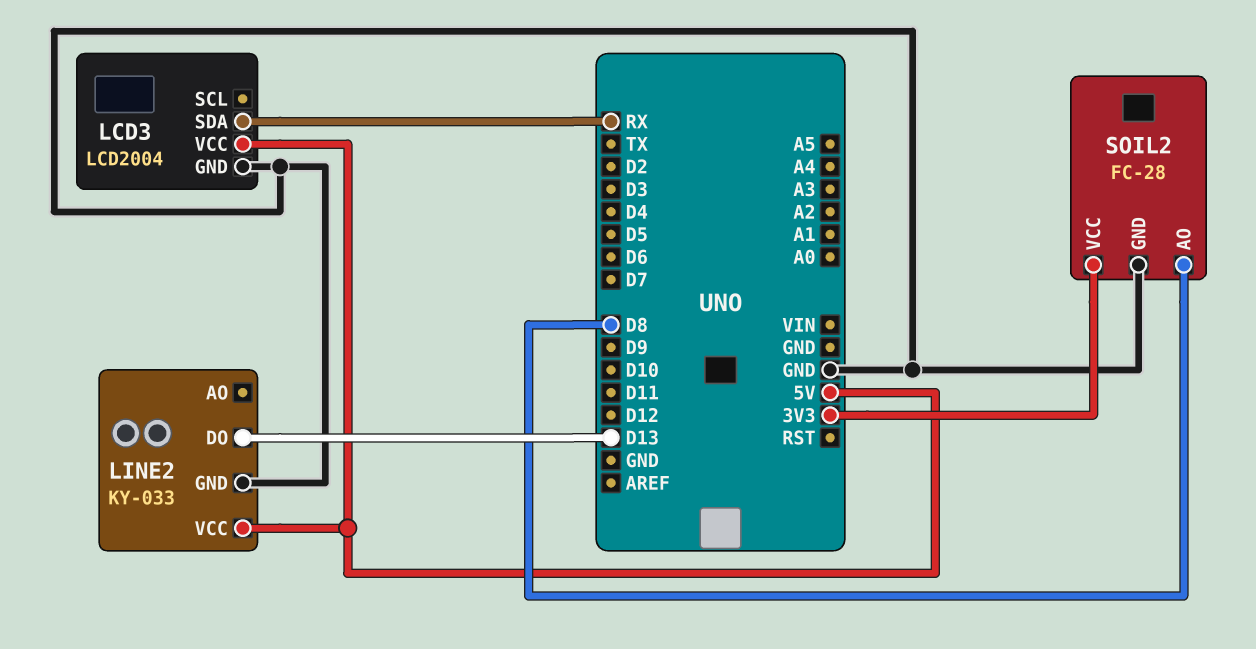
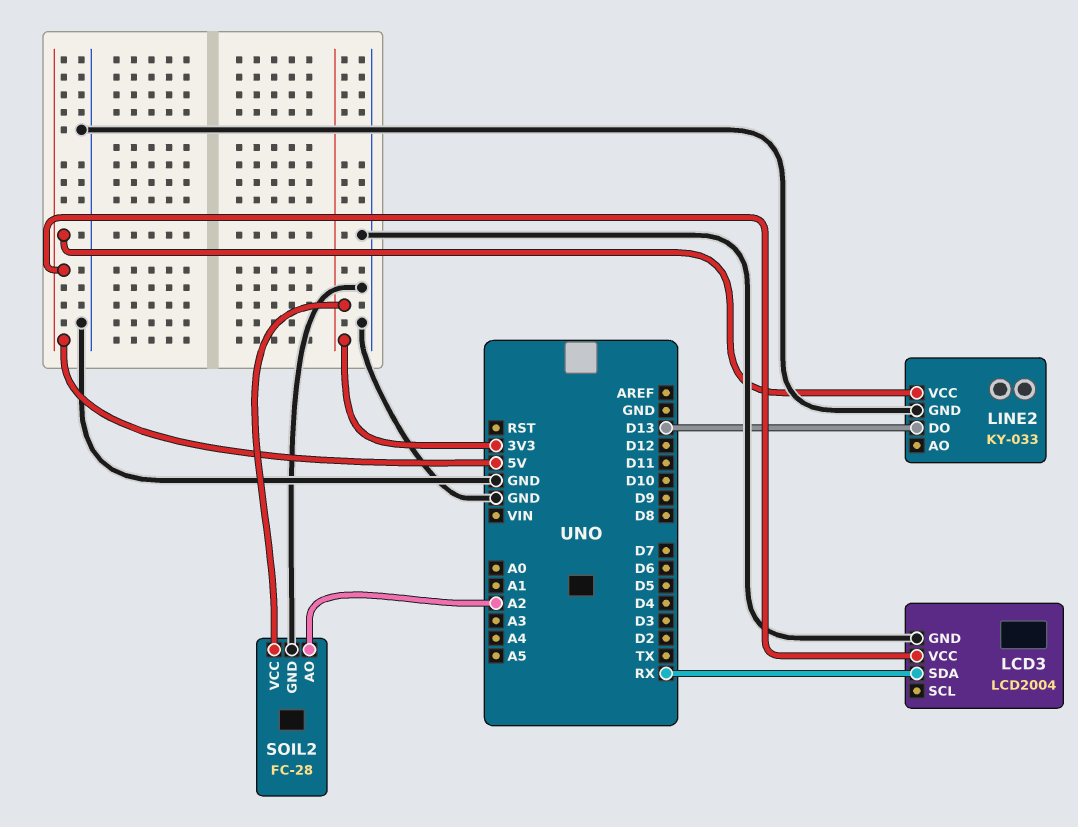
SOIL2 pin AO: D8 -> A2

